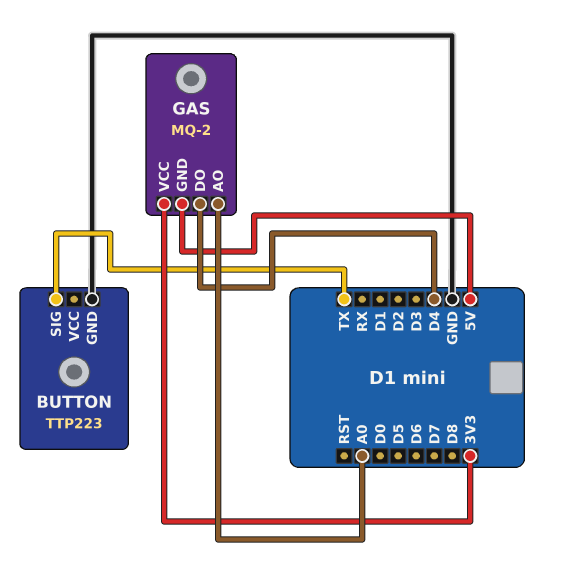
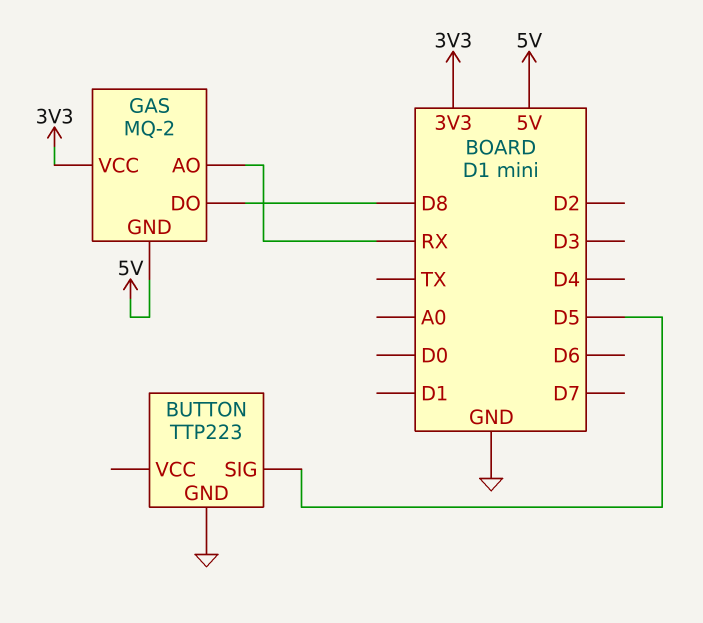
BUTTON pin SIG: TX -> D5
GAS pin AO: A0 -> RX
GAS pin DO: D4 -> D8

